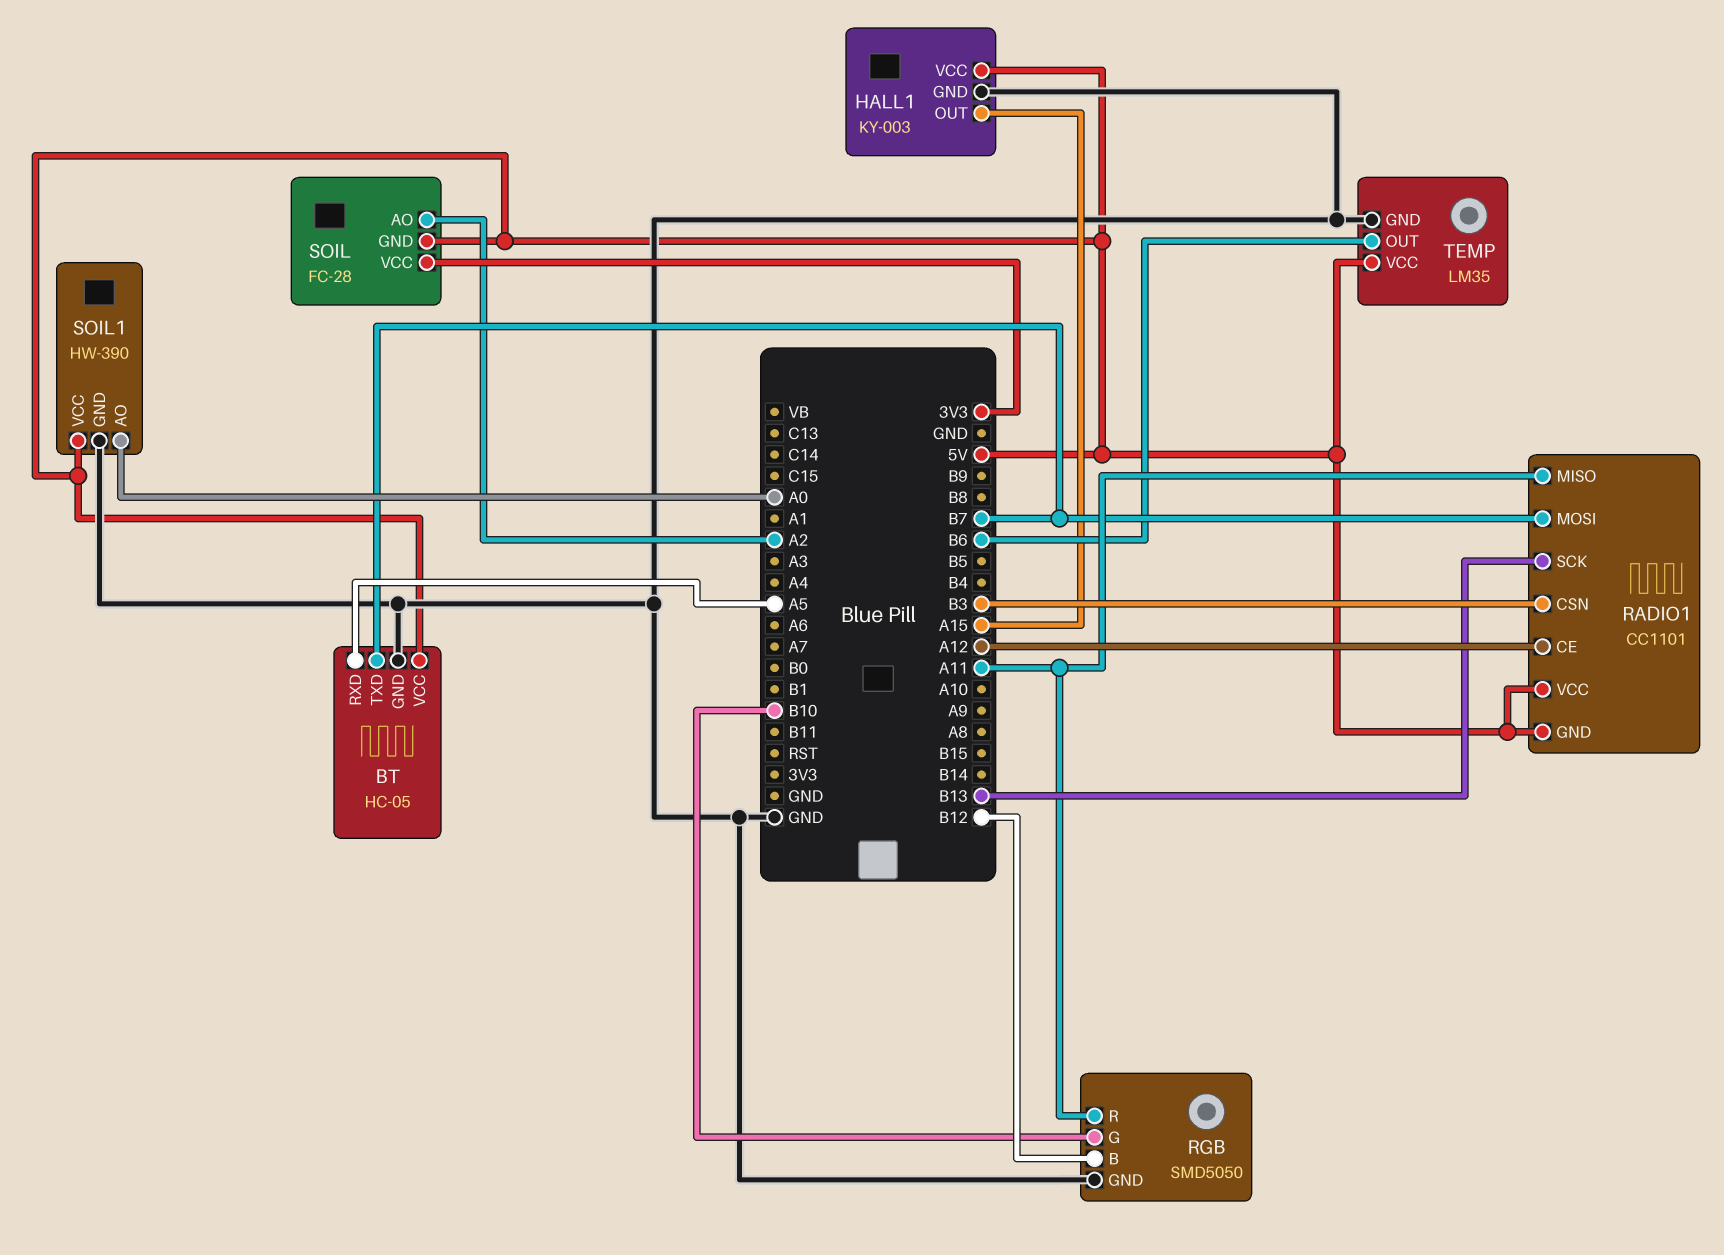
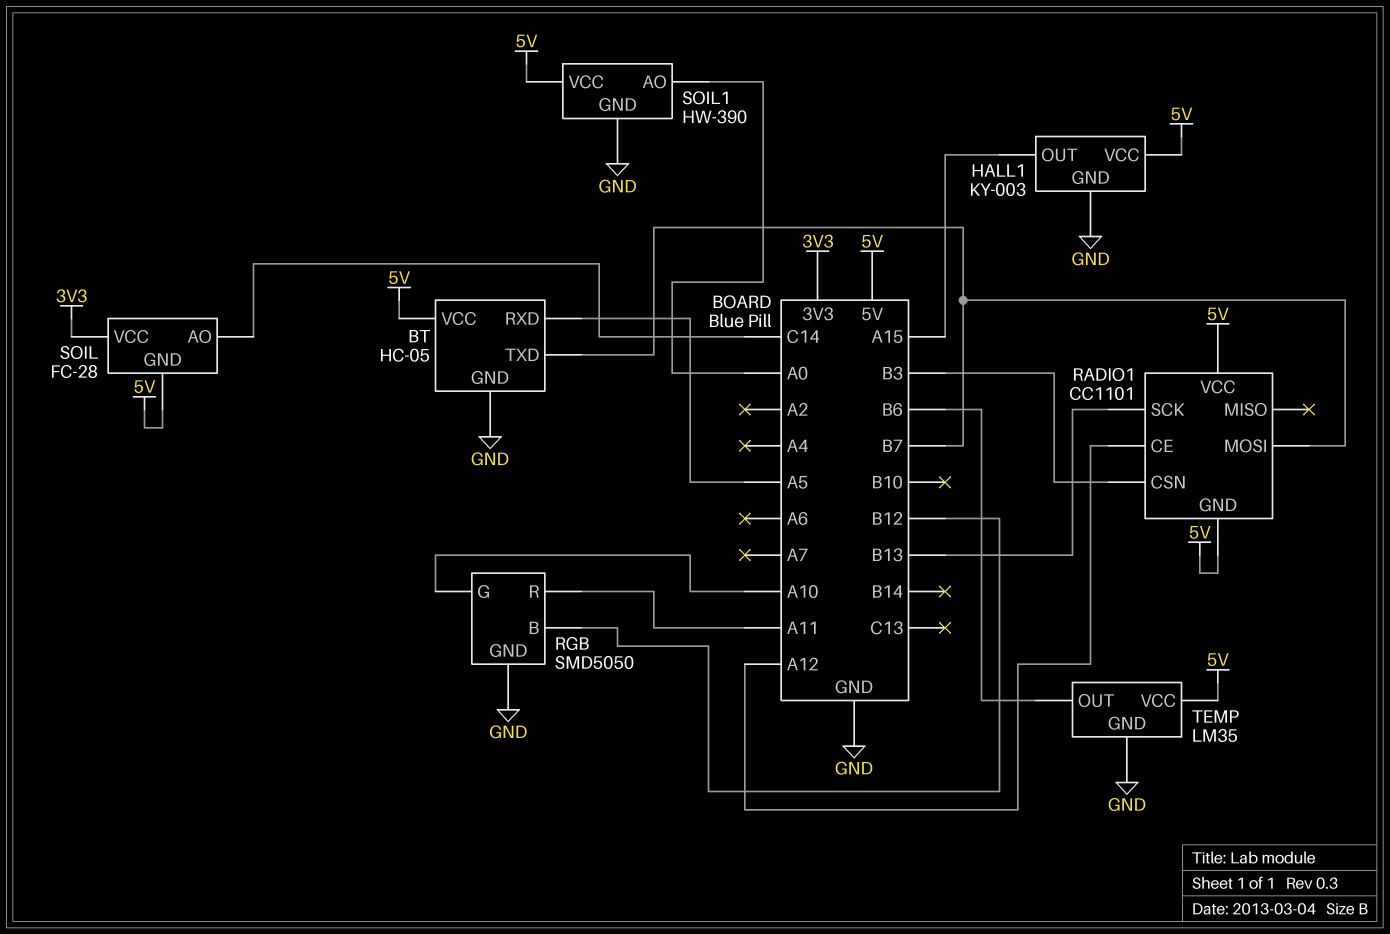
RADIO1 pin MISO: A11 -> none
RGB pin G: B10 -> A10
SOIL pin AO: A2 -> C14

